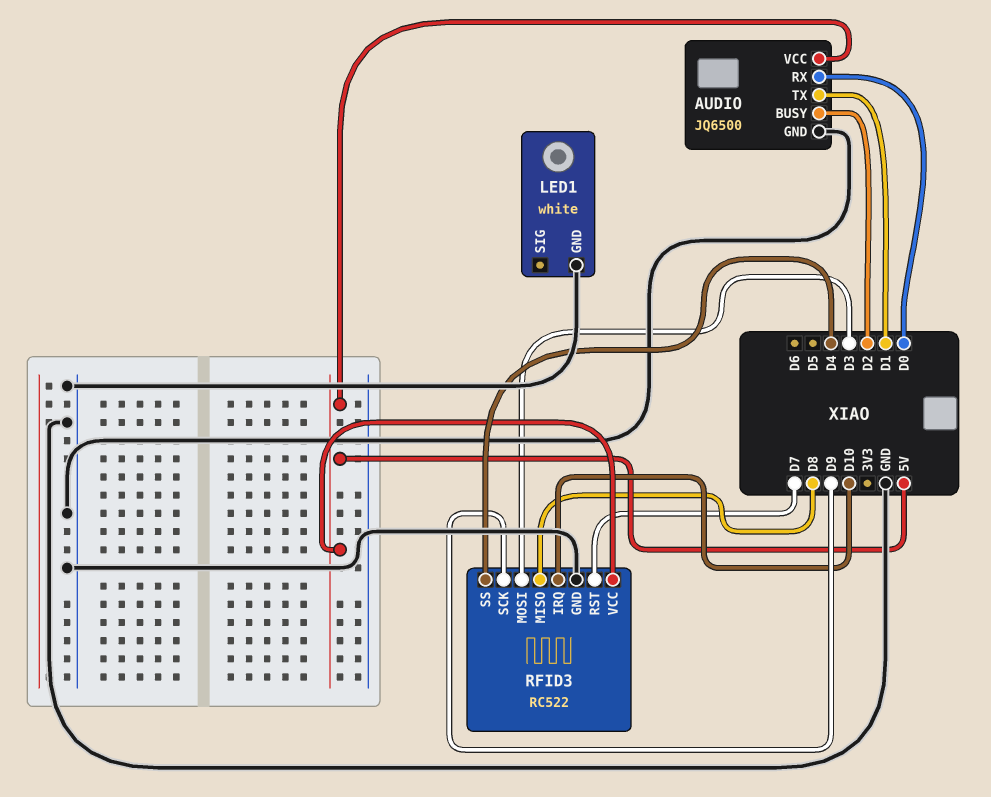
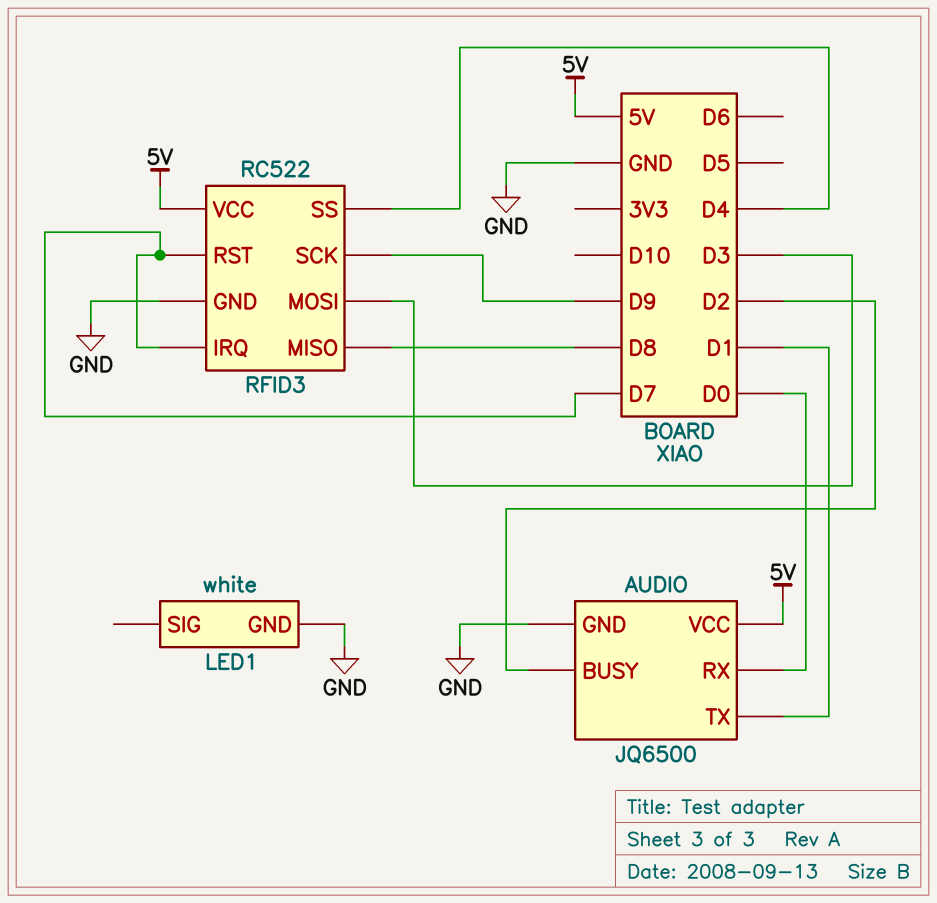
RFID3 pin IRQ: D10 -> D7

